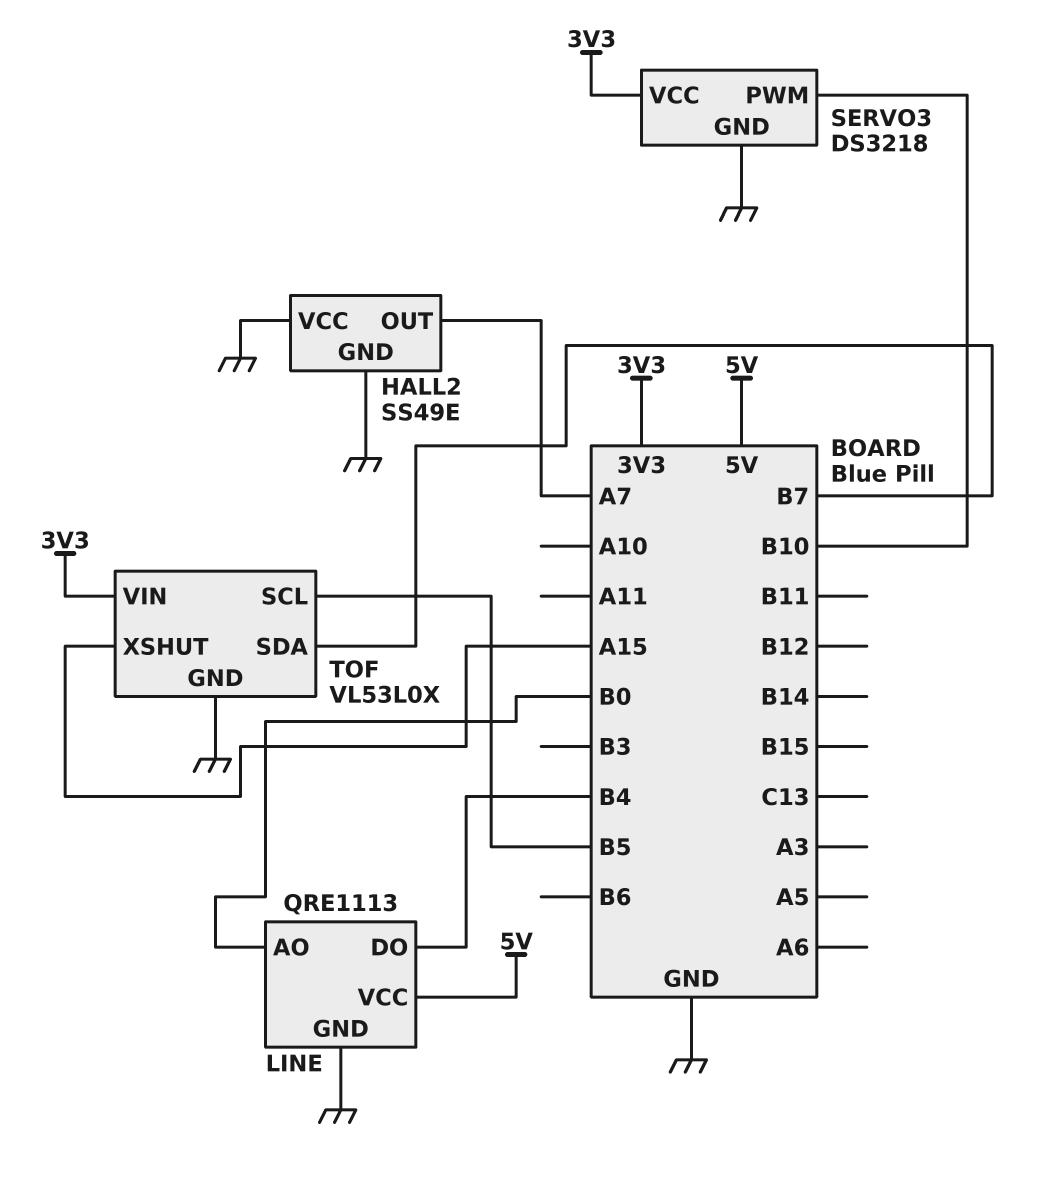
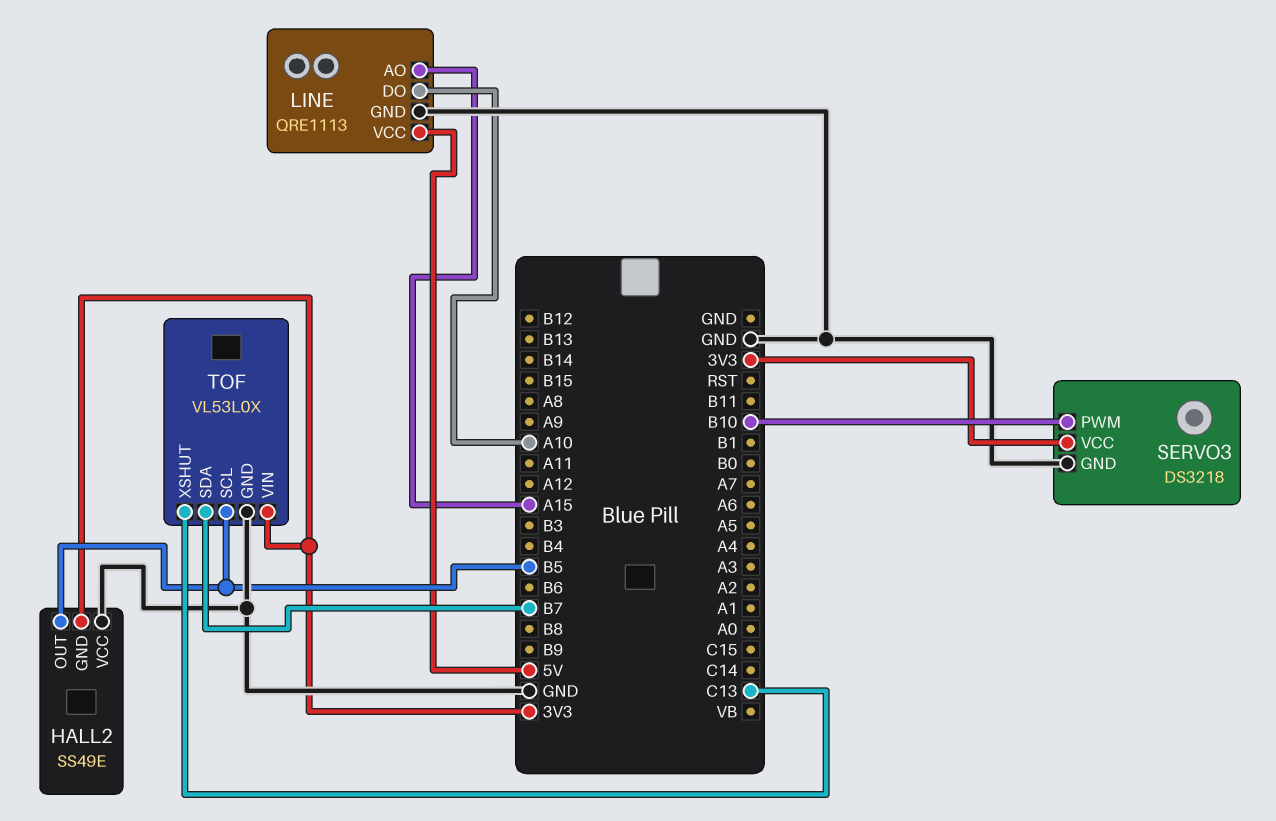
HALL2 pin GND: GND -> 3V3
HALL2 pin OUT: A7 -> B5
LINE pin AO: B0 -> A15
LINE pin DO: B4 -> A10
TOF pin XSHUT: A15 -> C13

